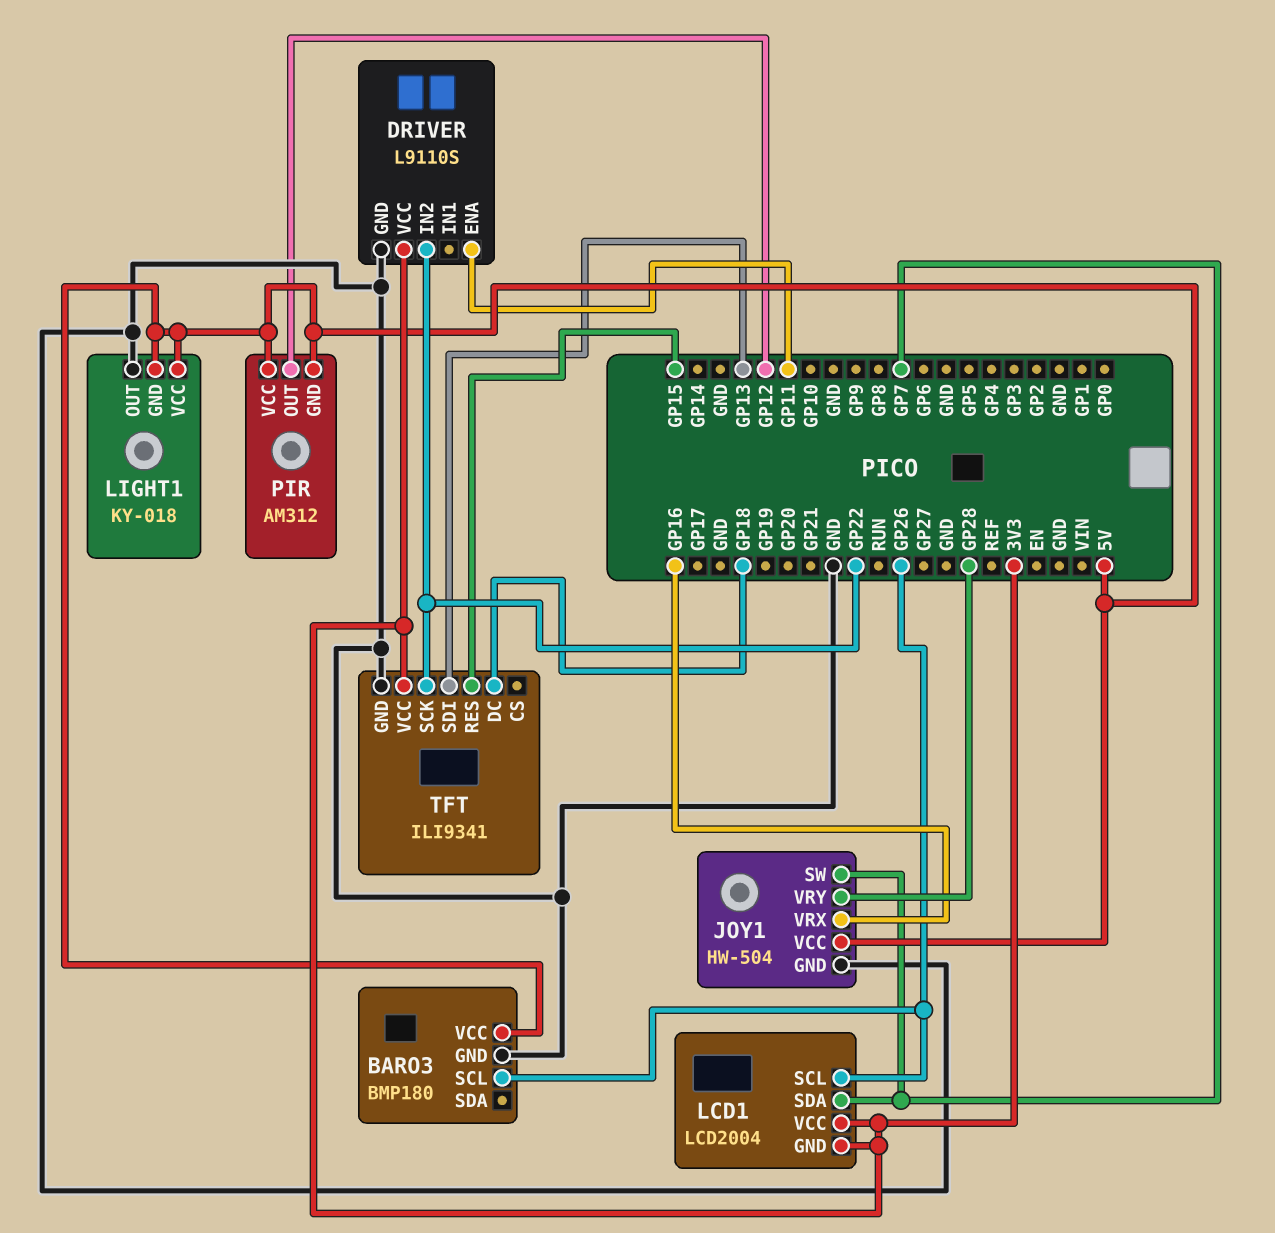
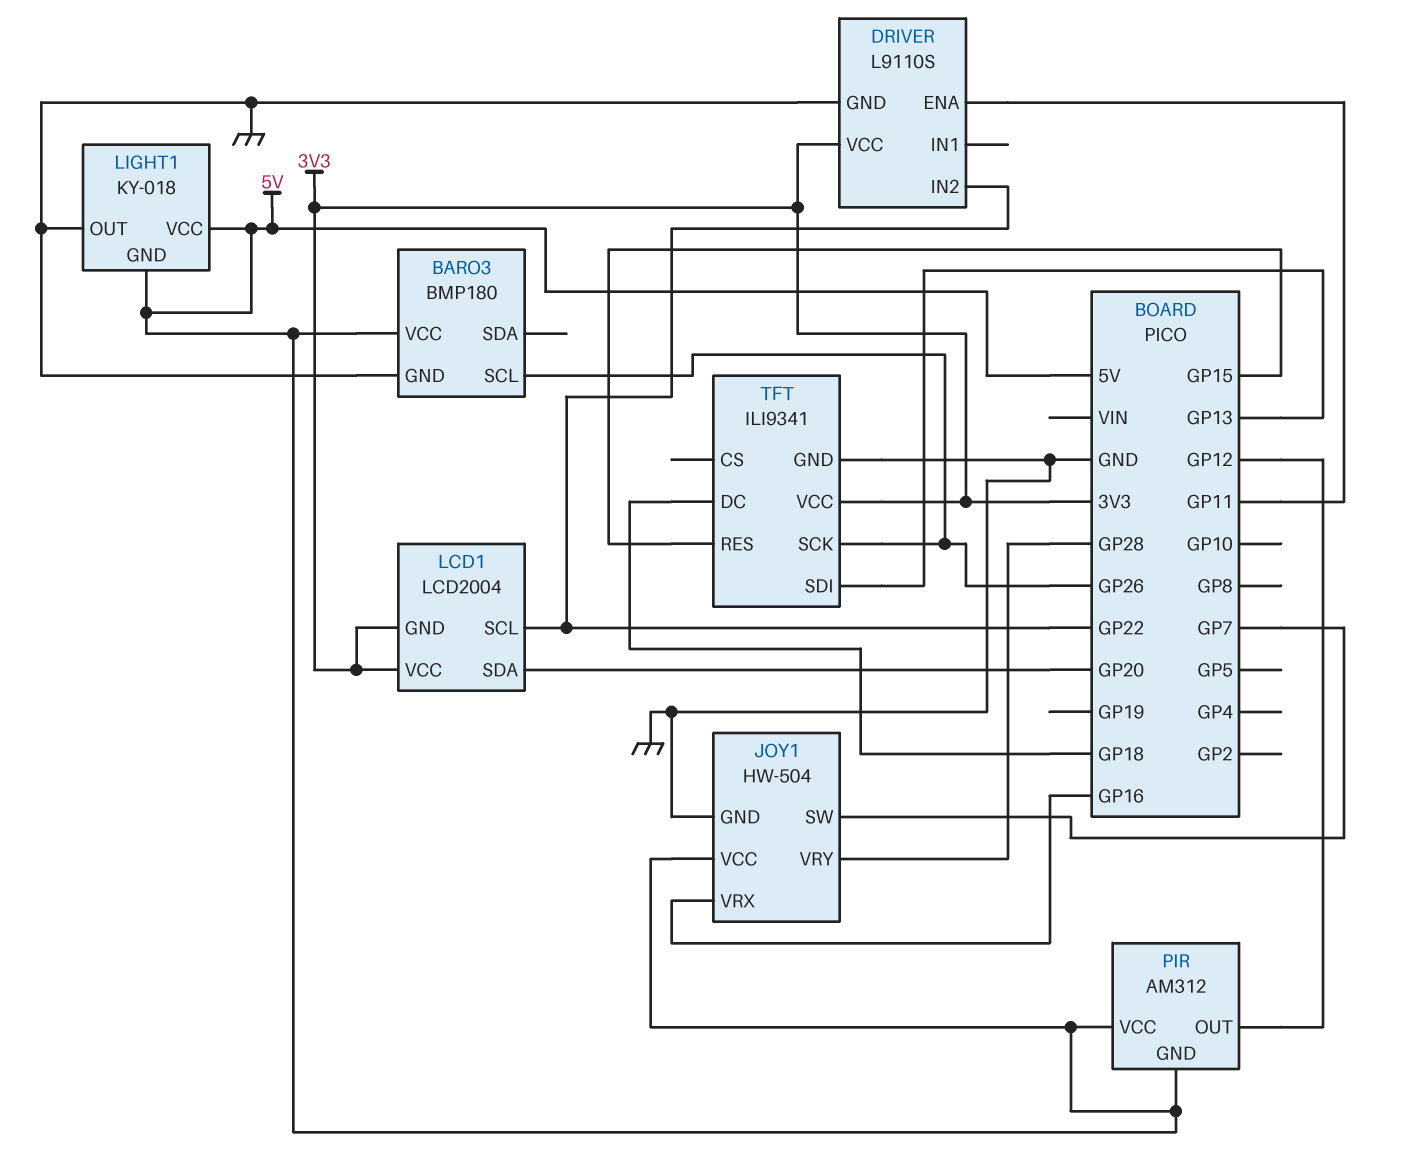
LCD1 pin SCL: GP26 -> GP22
LCD1 pin SDA: GP7 -> GP20
TFT pin SCK: GP22 -> GP26

